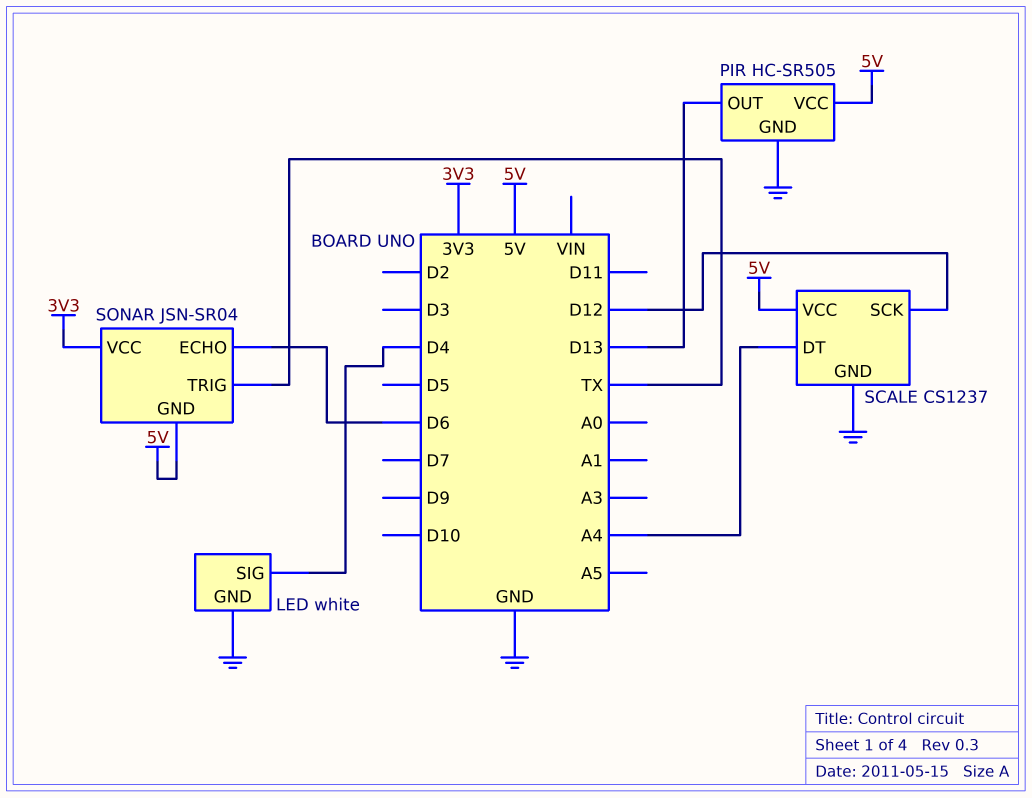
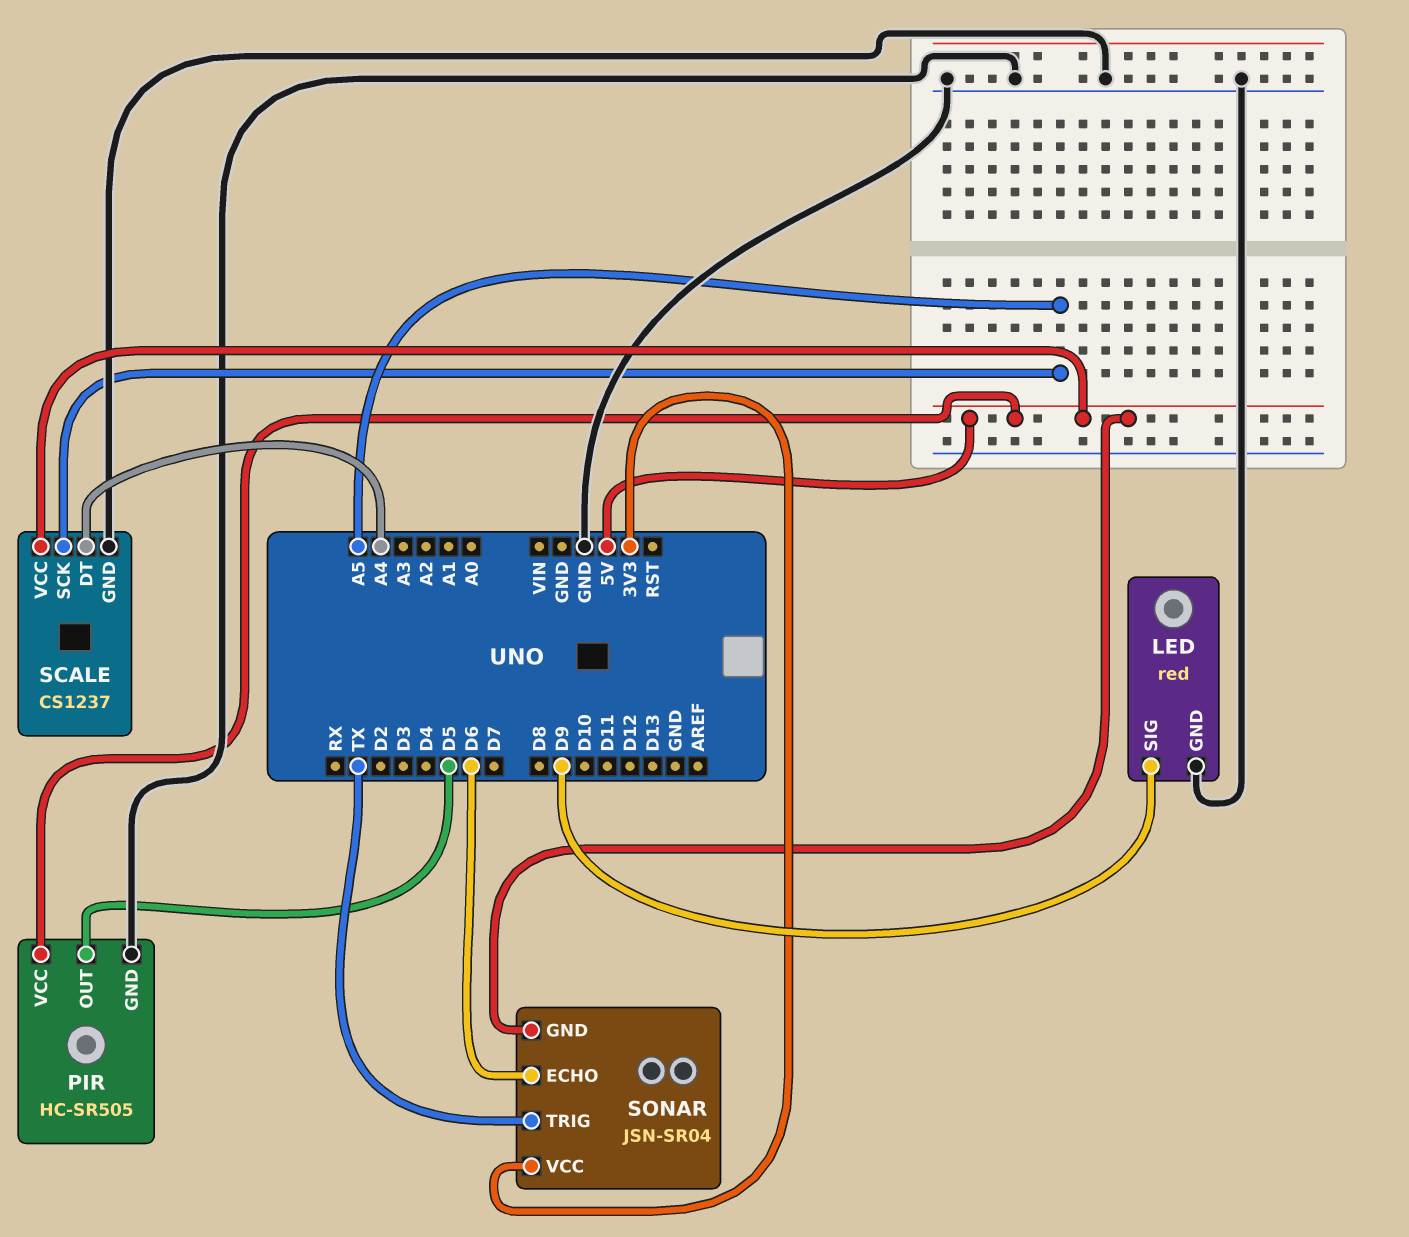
LED: white -> red
LED pin SIG: D4 -> D9
PIR pin OUT: D13 -> D5
SCALE pin SCK: D12 -> A5

